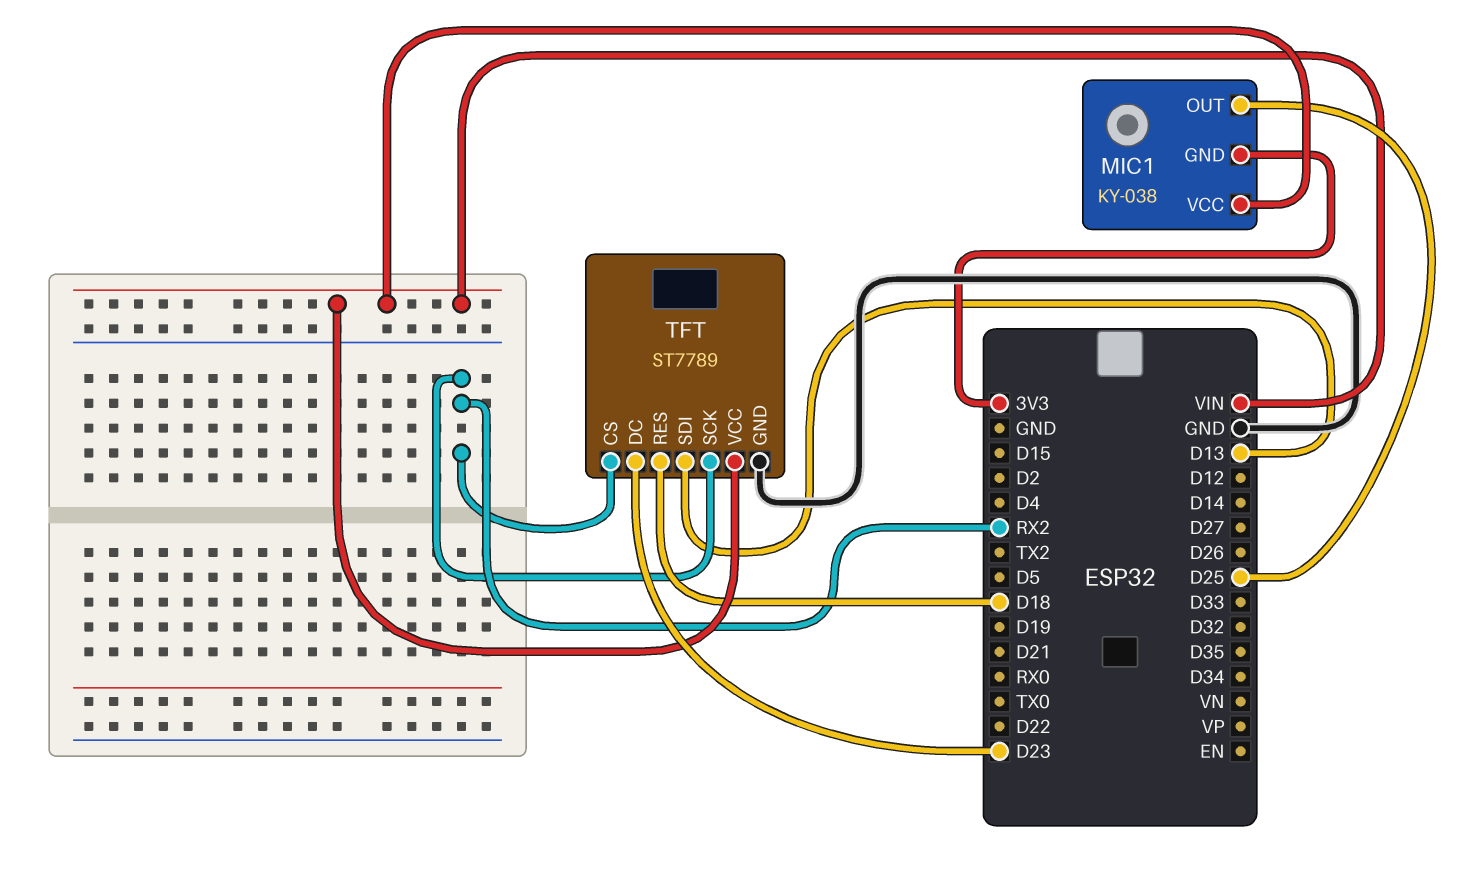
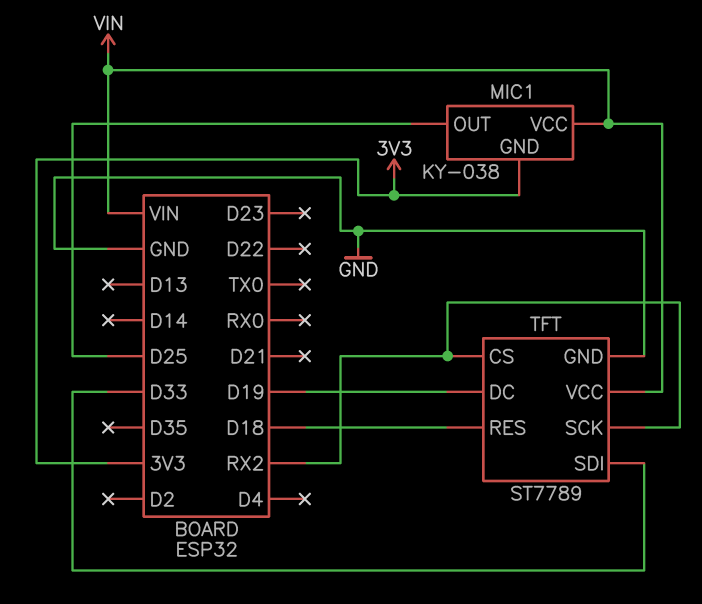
TFT pin DC: D23 -> D19
TFT pin SDI: D13 -> D33

